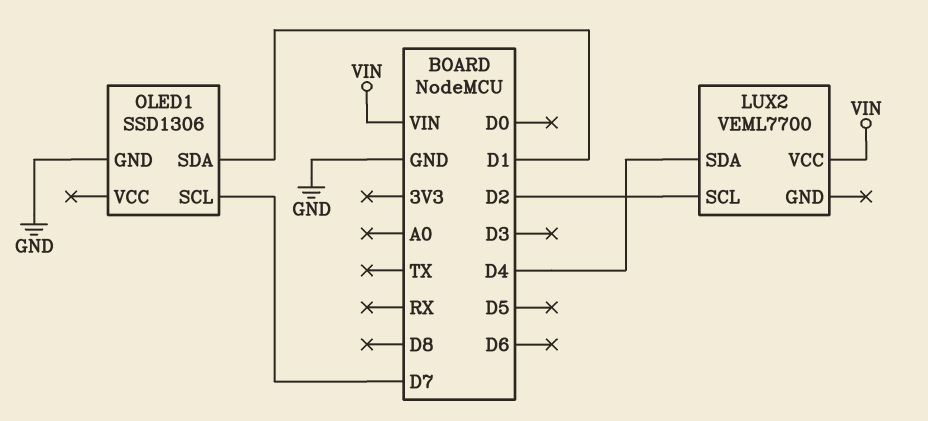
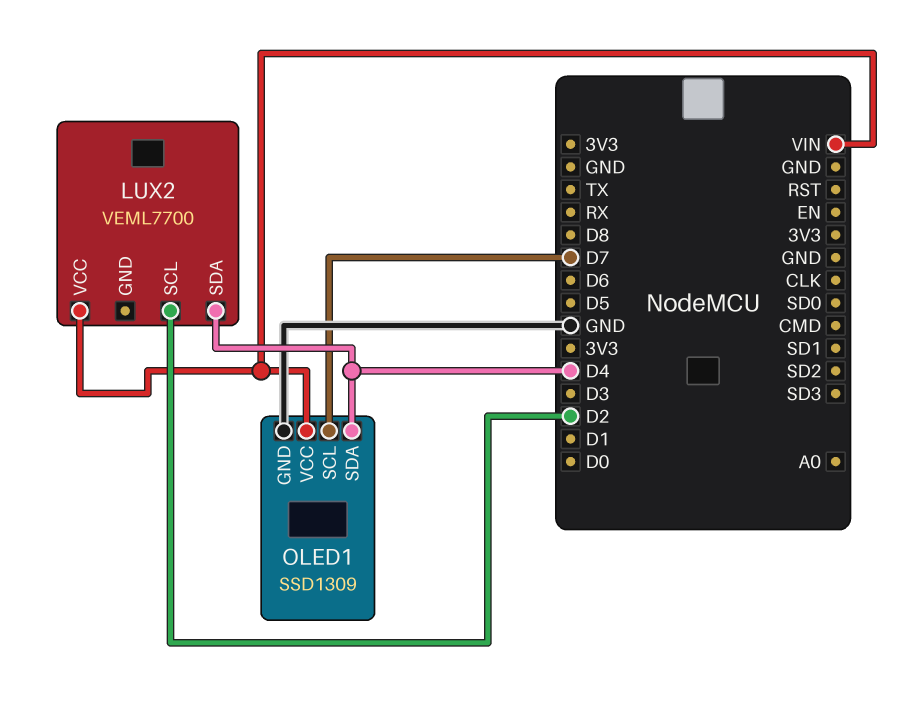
OLED1: SSD1306 -> SSD1309
OLED1 pin SDA: D1 -> D4
OLED1 pin VCC: none -> VIN

